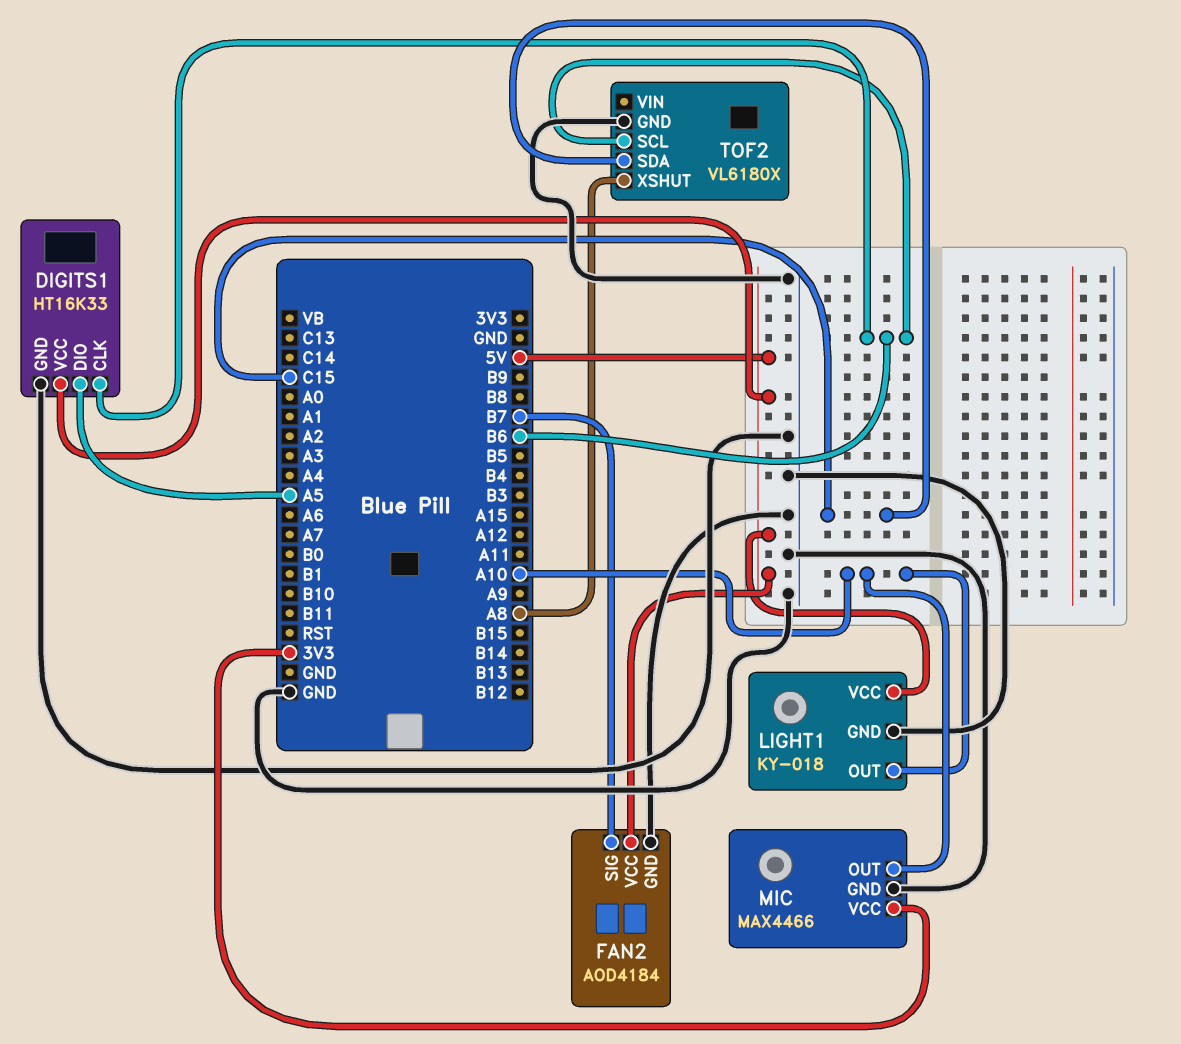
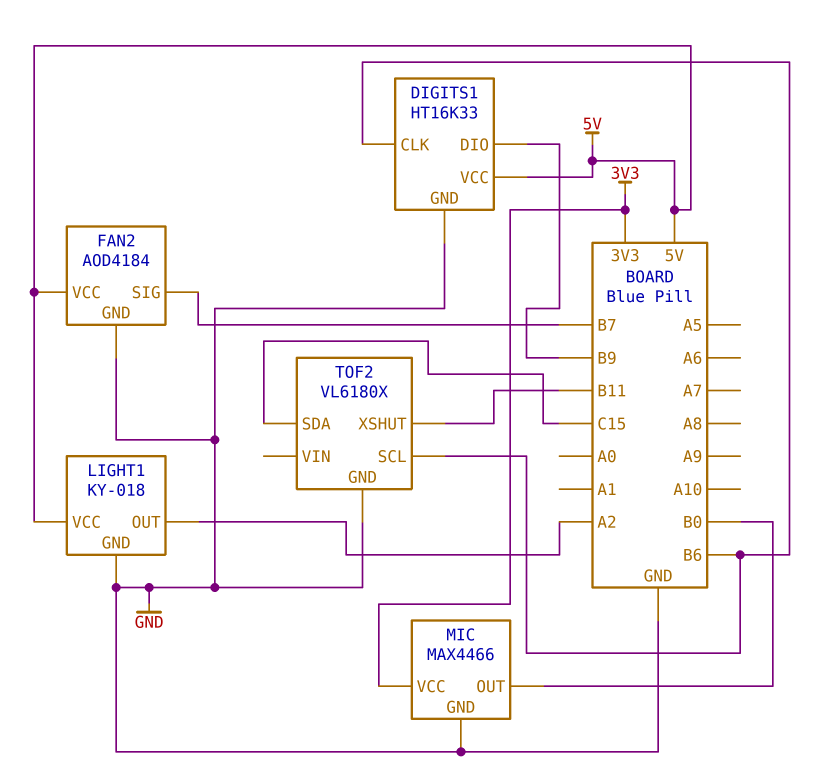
DIGITS1 pin DIO: A5 -> B9
LIGHT1 pin OUT: A10 -> A2
MIC pin OUT: A10 -> B0
TOF2 pin XSHUT: A8 -> B11

